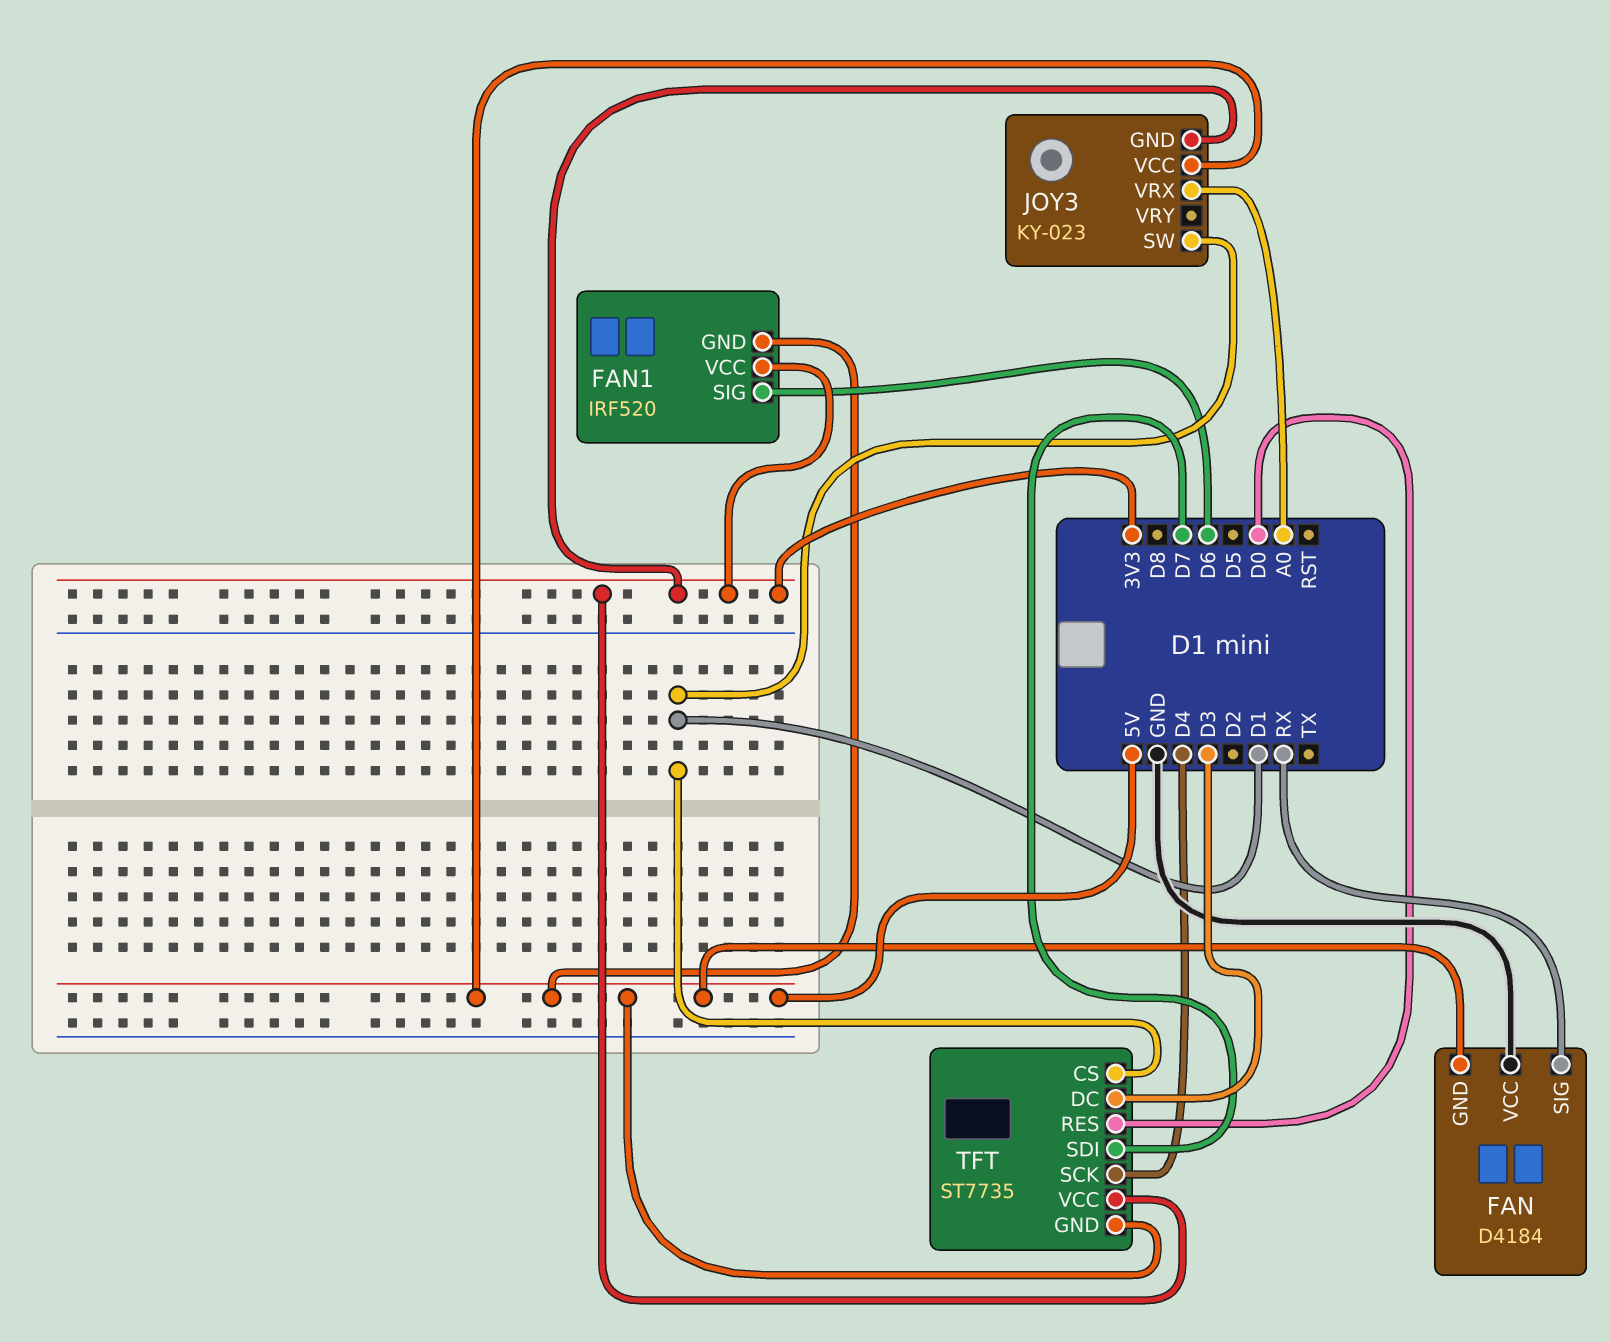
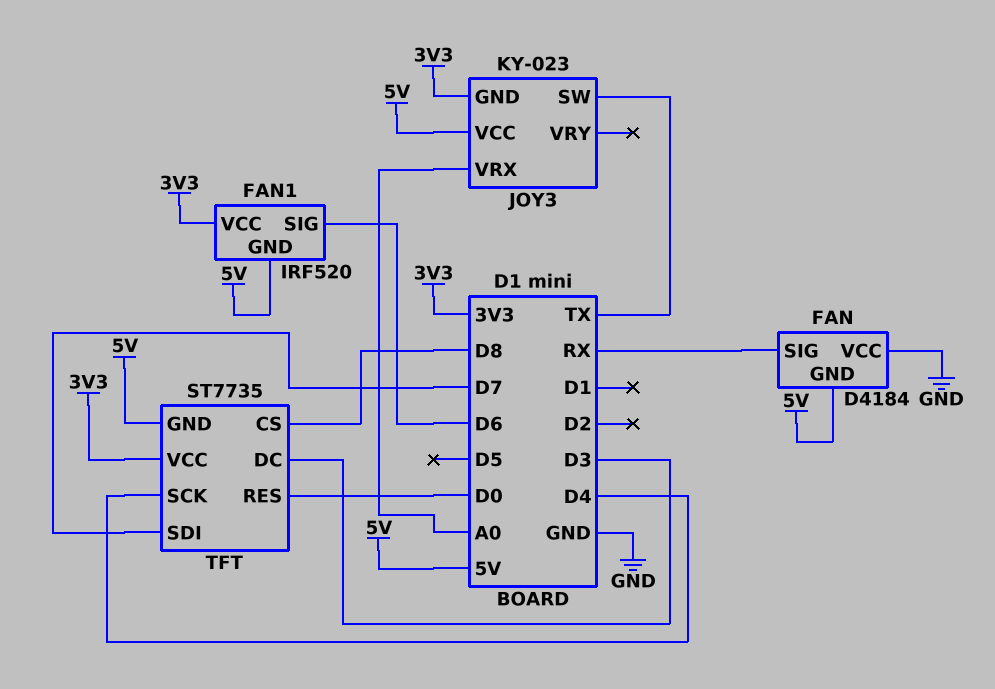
JOY3 pin SW: D1 -> TX
TFT pin CS: D1 -> D8

